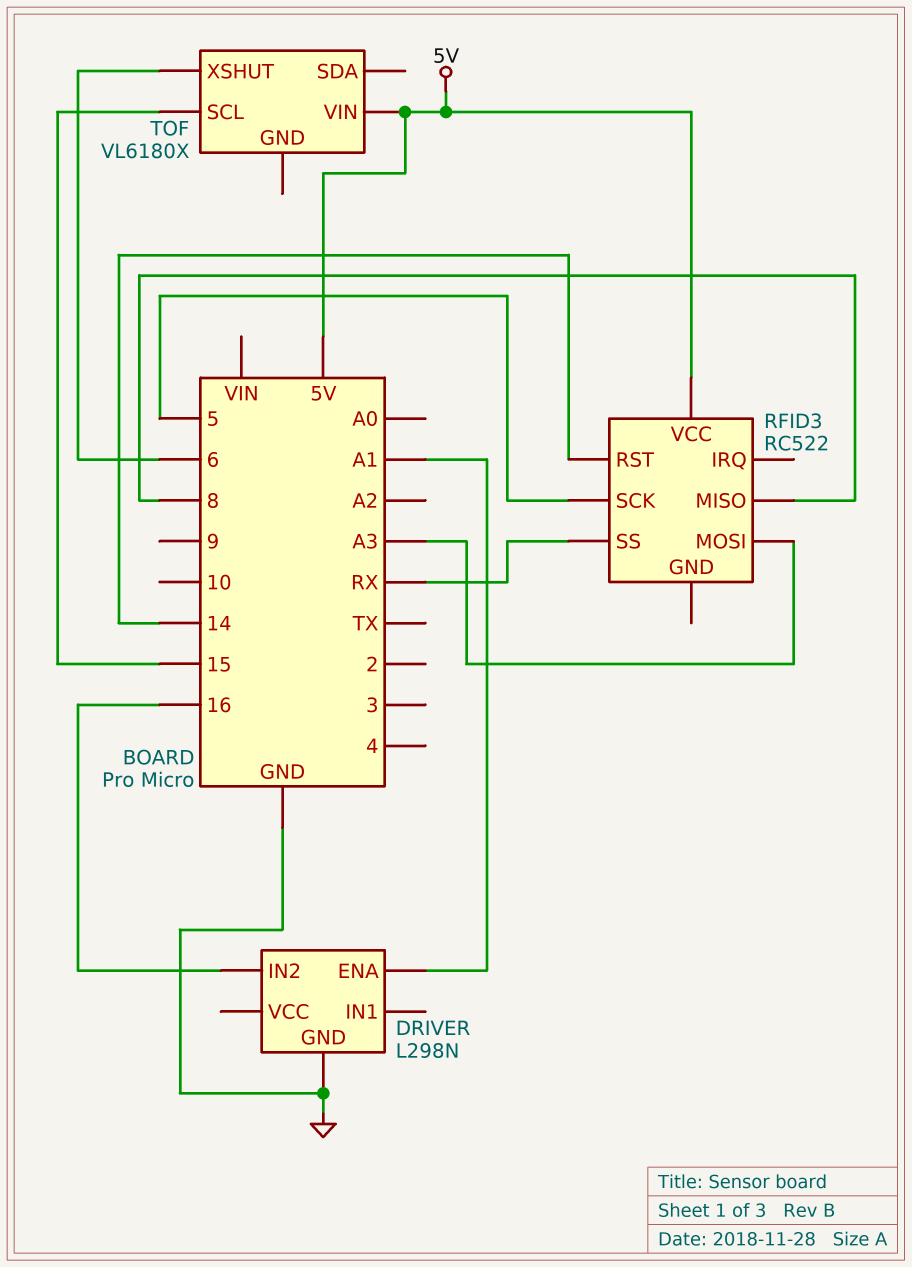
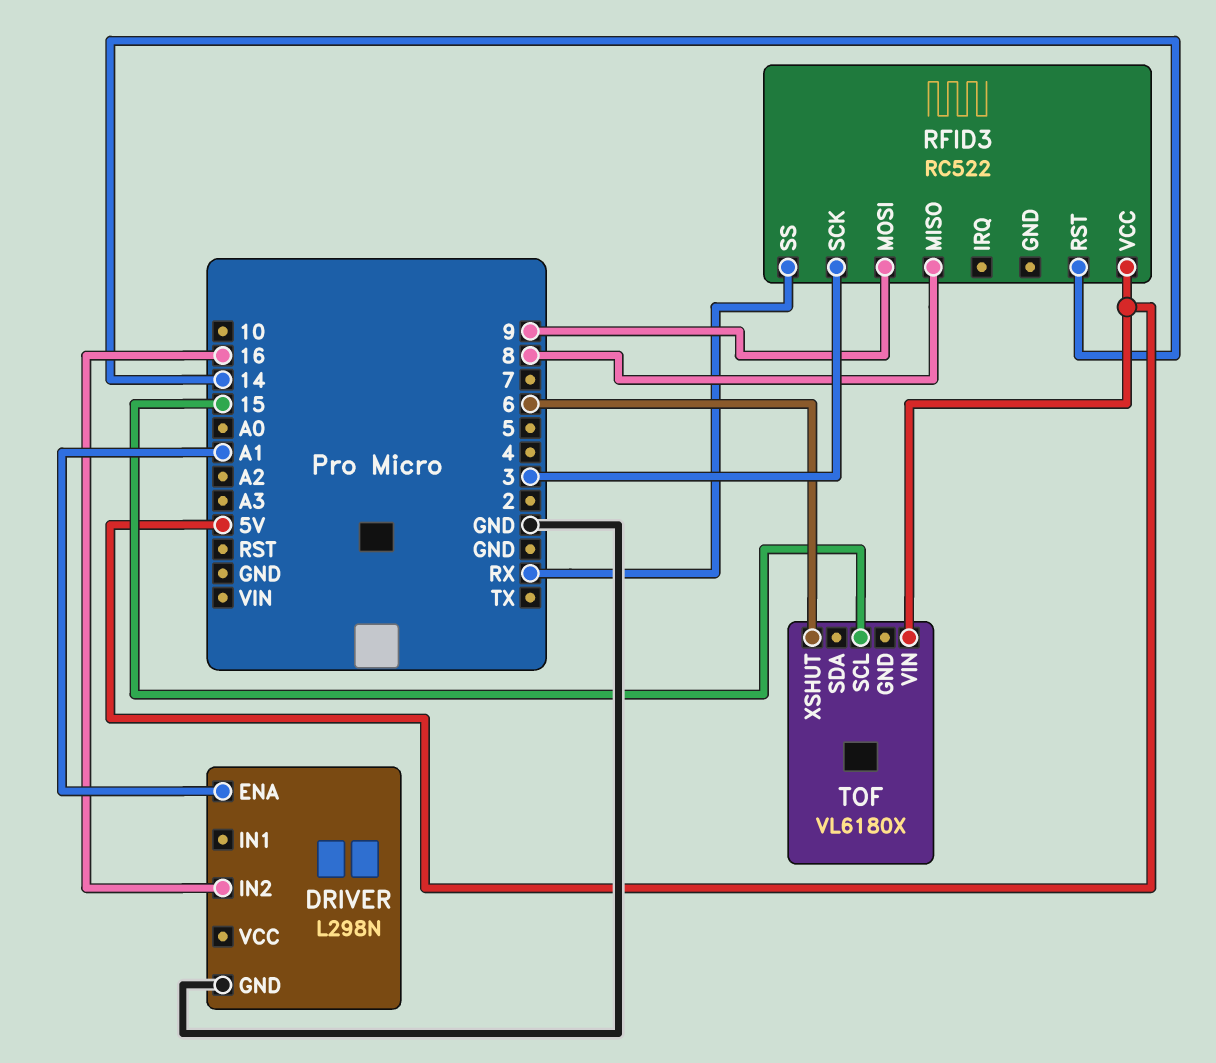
RFID3 pin MOSI: A3 -> 9
RFID3 pin SCK: 5 -> 3

